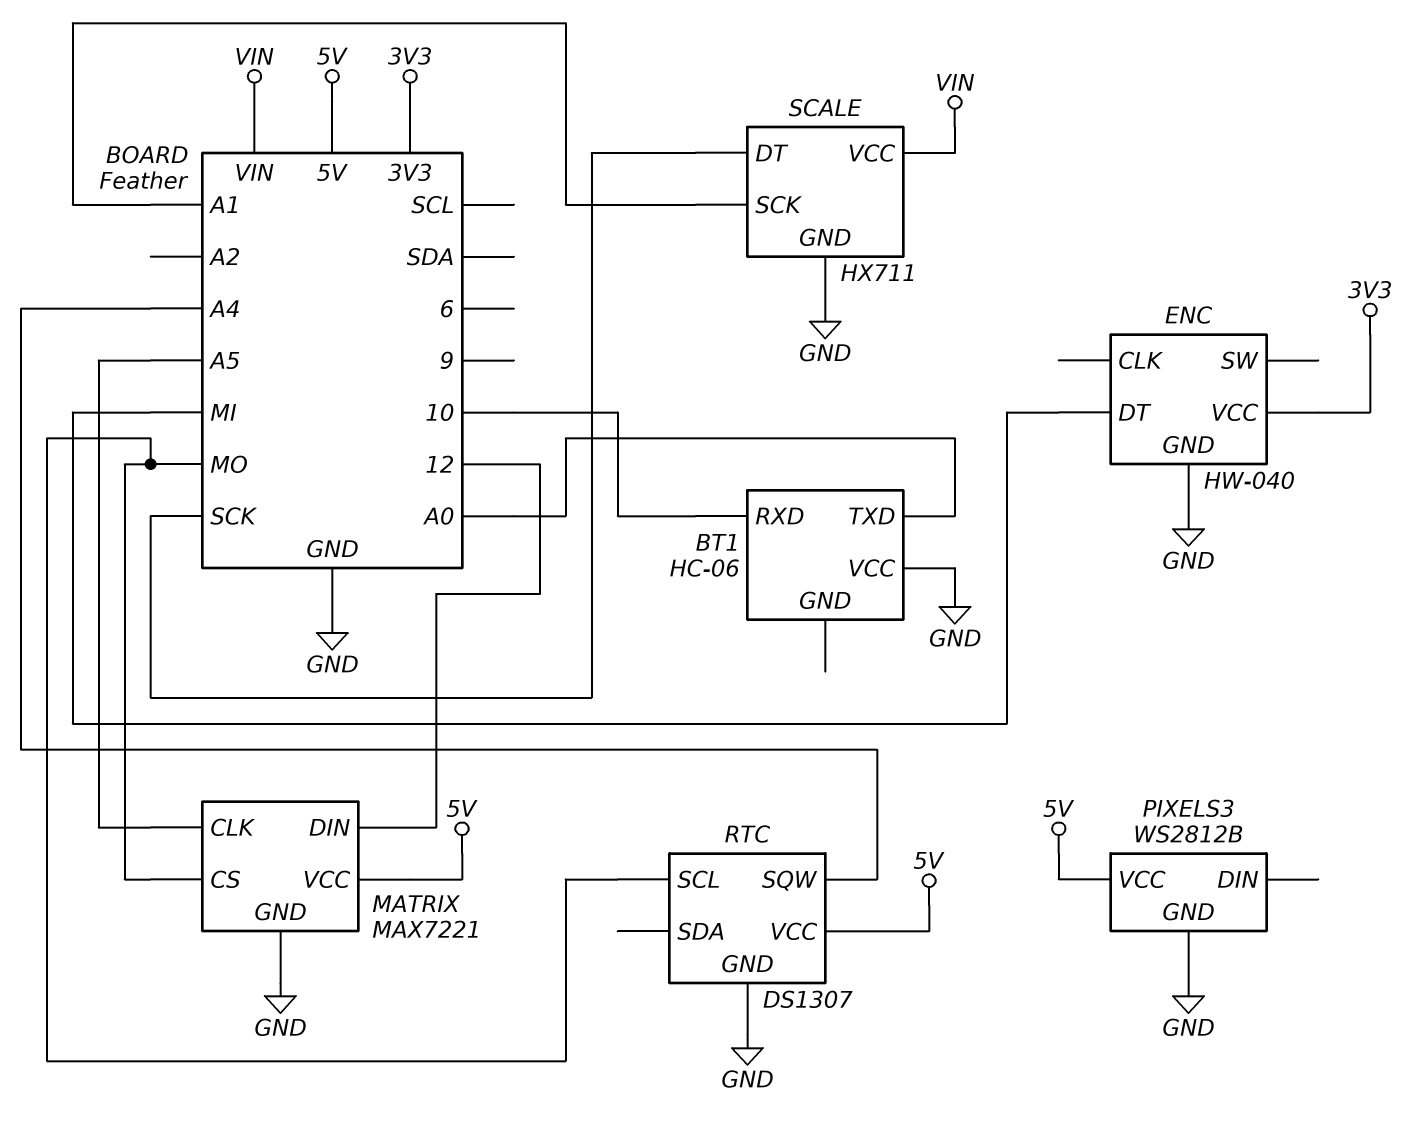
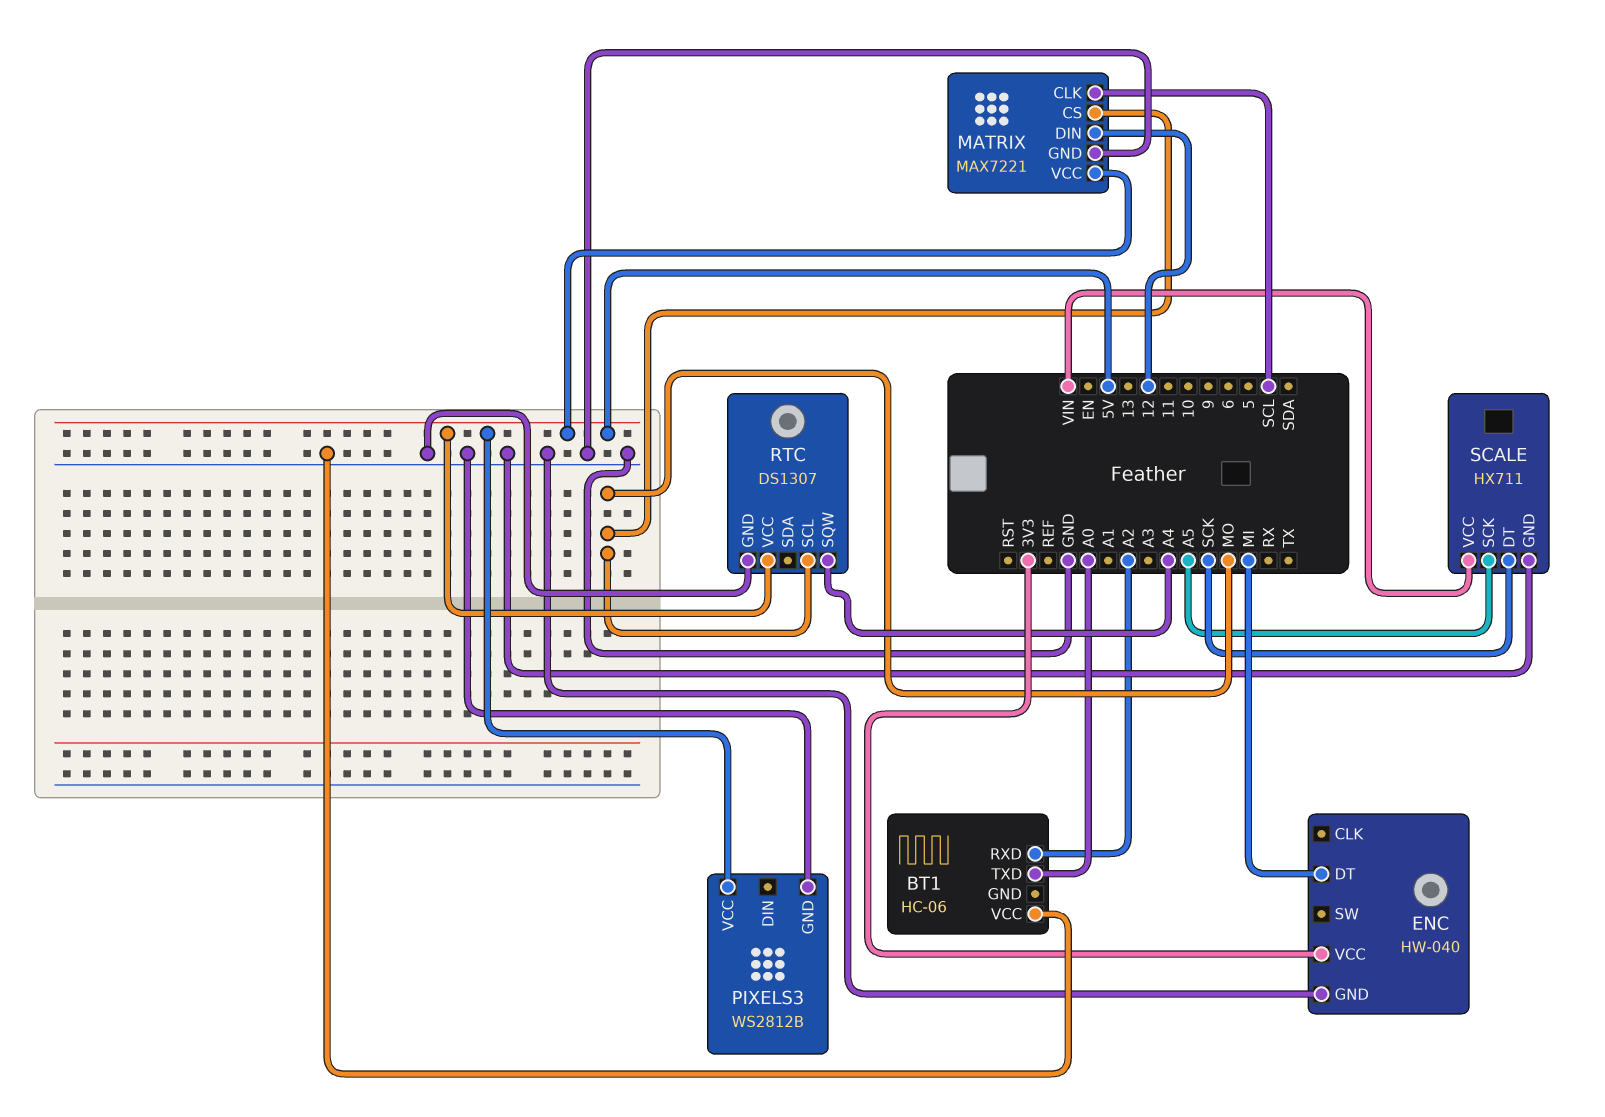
BT1 pin RXD: 10 -> A2
MATRIX pin CLK: A5 -> SCL
SCALE pin SCK: A1 -> A5

